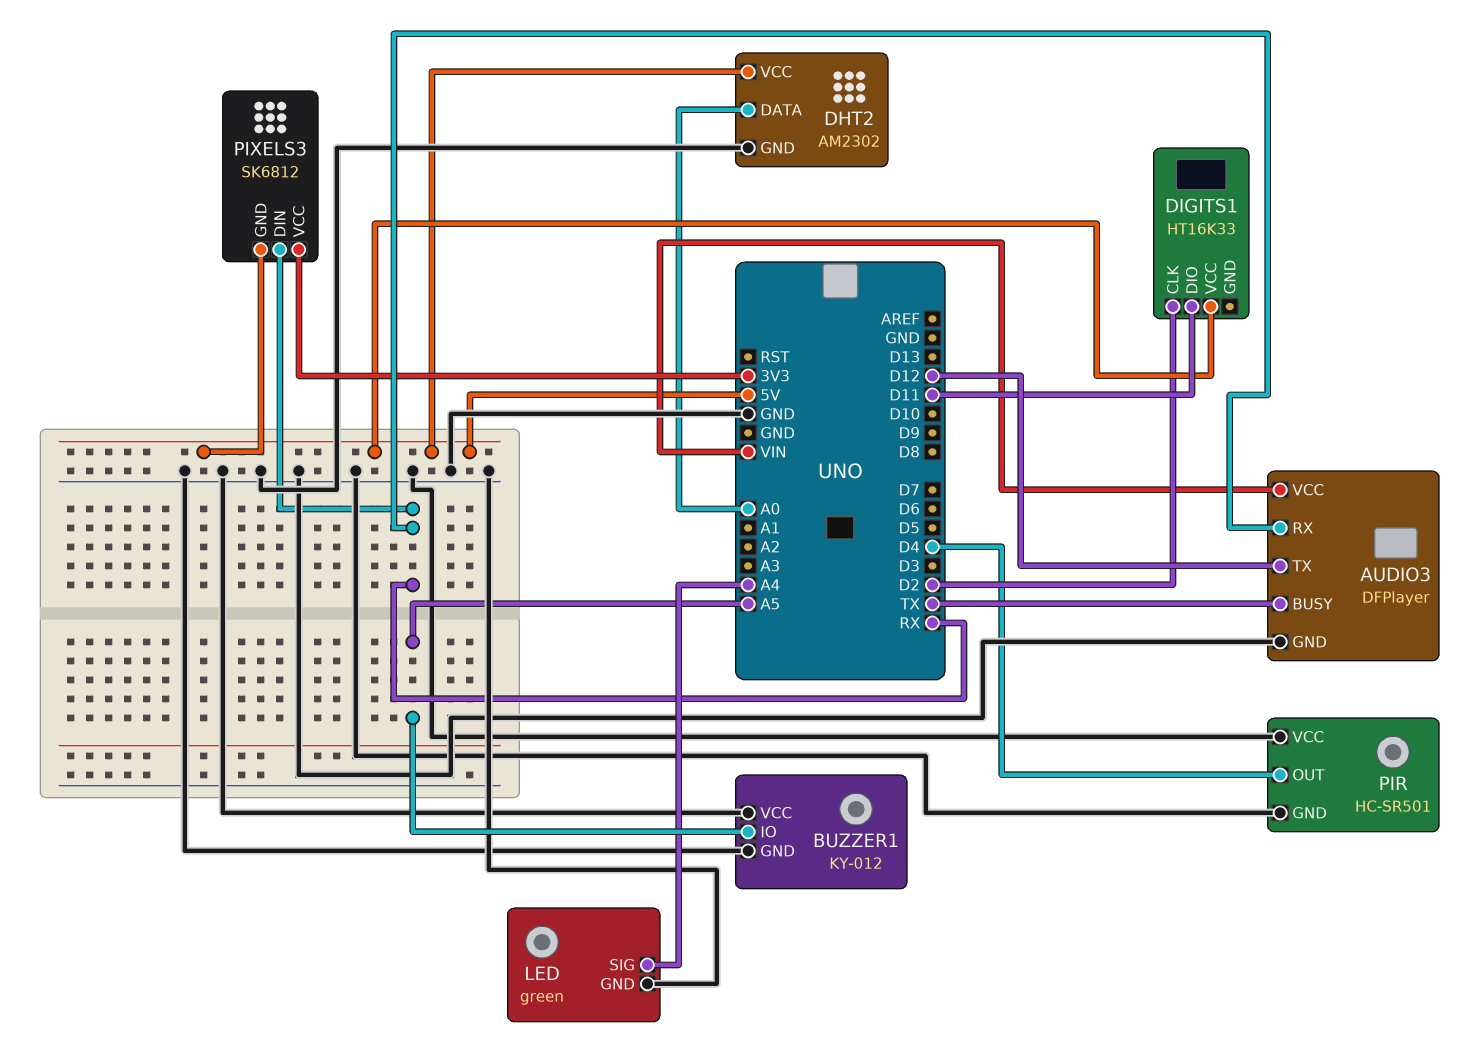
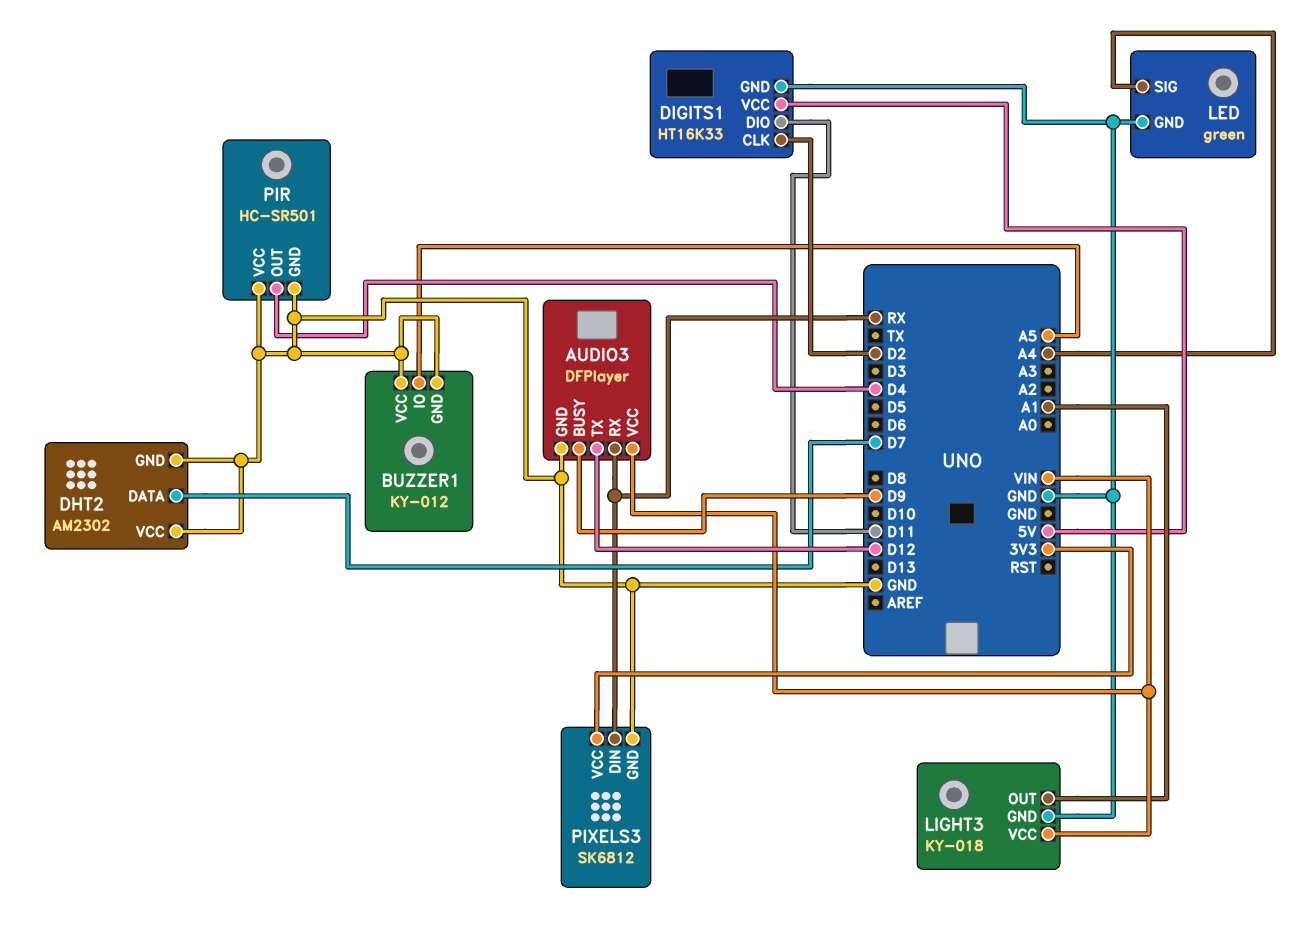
AUDIO3 pin BUSY: TX -> D9
DHT2 pin DATA: A0 -> D7
DHT2 pin VCC: 5V -> GND
DIGITS1 pin GND: none -> GND
LIGHT3: none -> KY-018
LIGHT3 pin GND: none -> GND
LIGHT3 pin OUT: none -> A1
LIGHT3 pin VCC: none -> VIN
PIXELS3 pin GND: 5V -> GND

